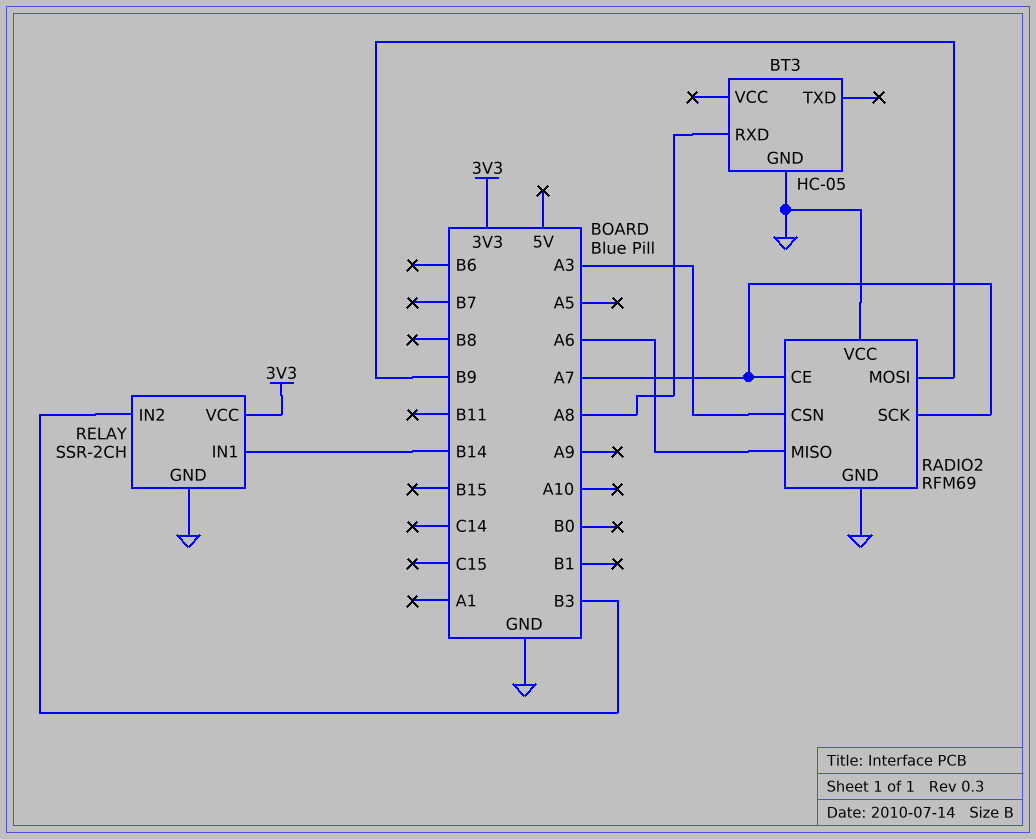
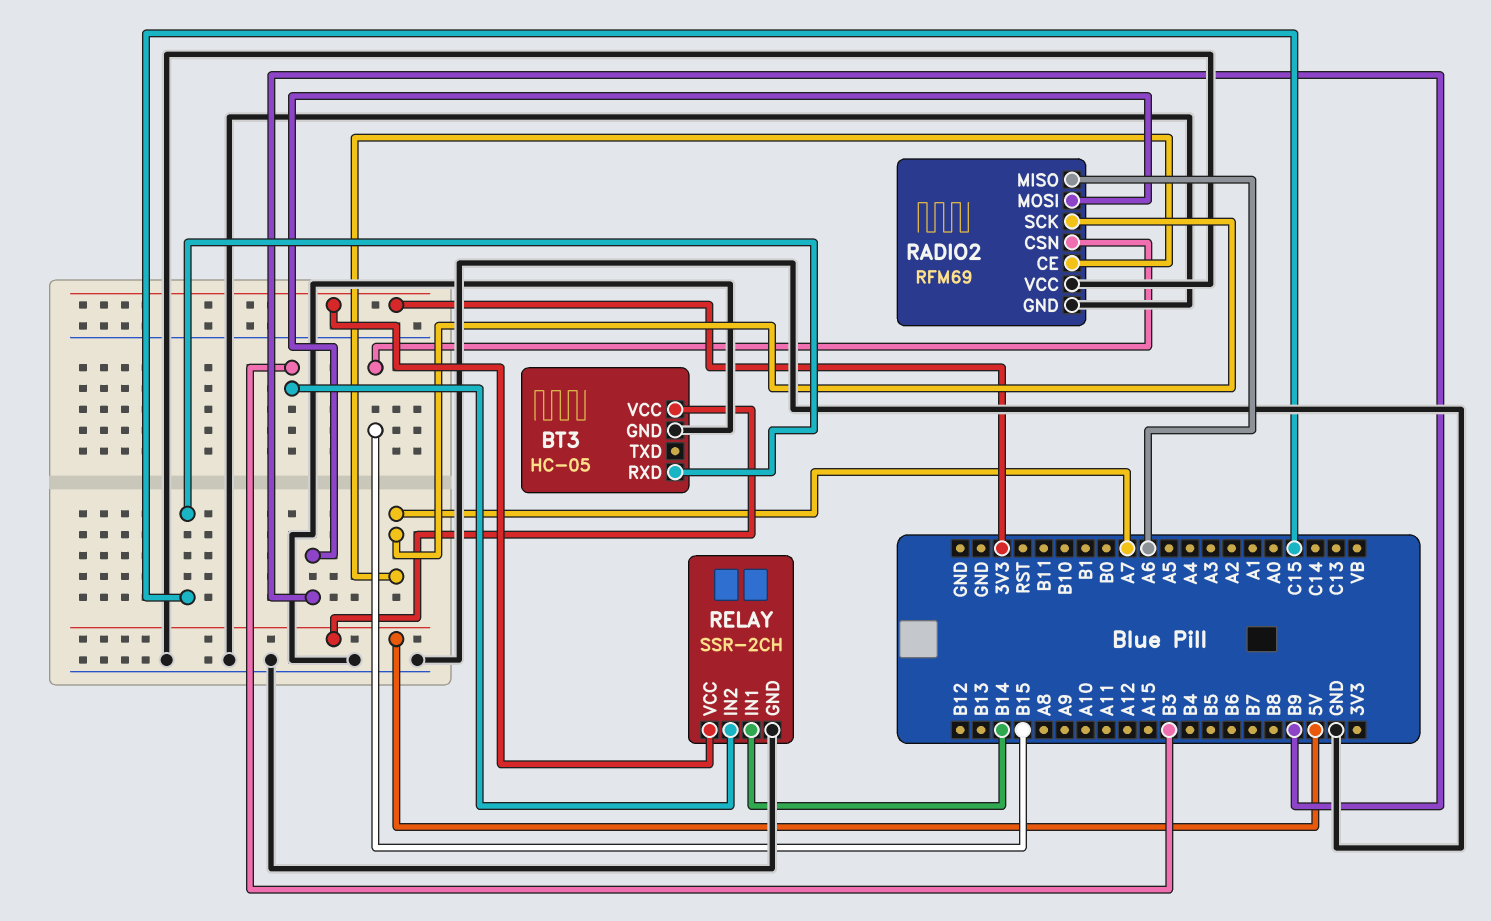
BT3 pin RXD: A8 -> C15
BT3 pin VCC: none -> 5V
RADIO2 pin CSN: A3 -> B15

